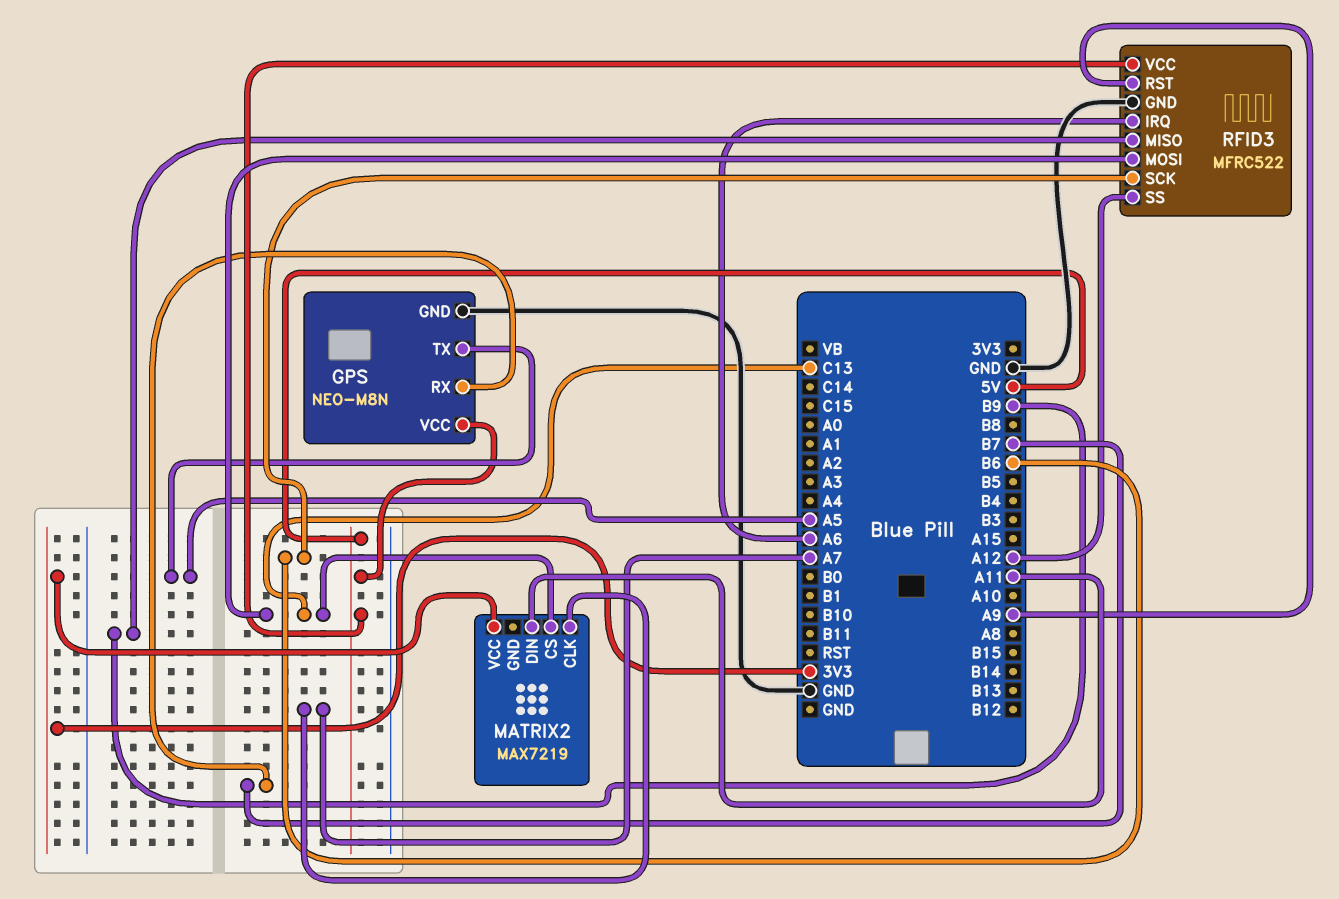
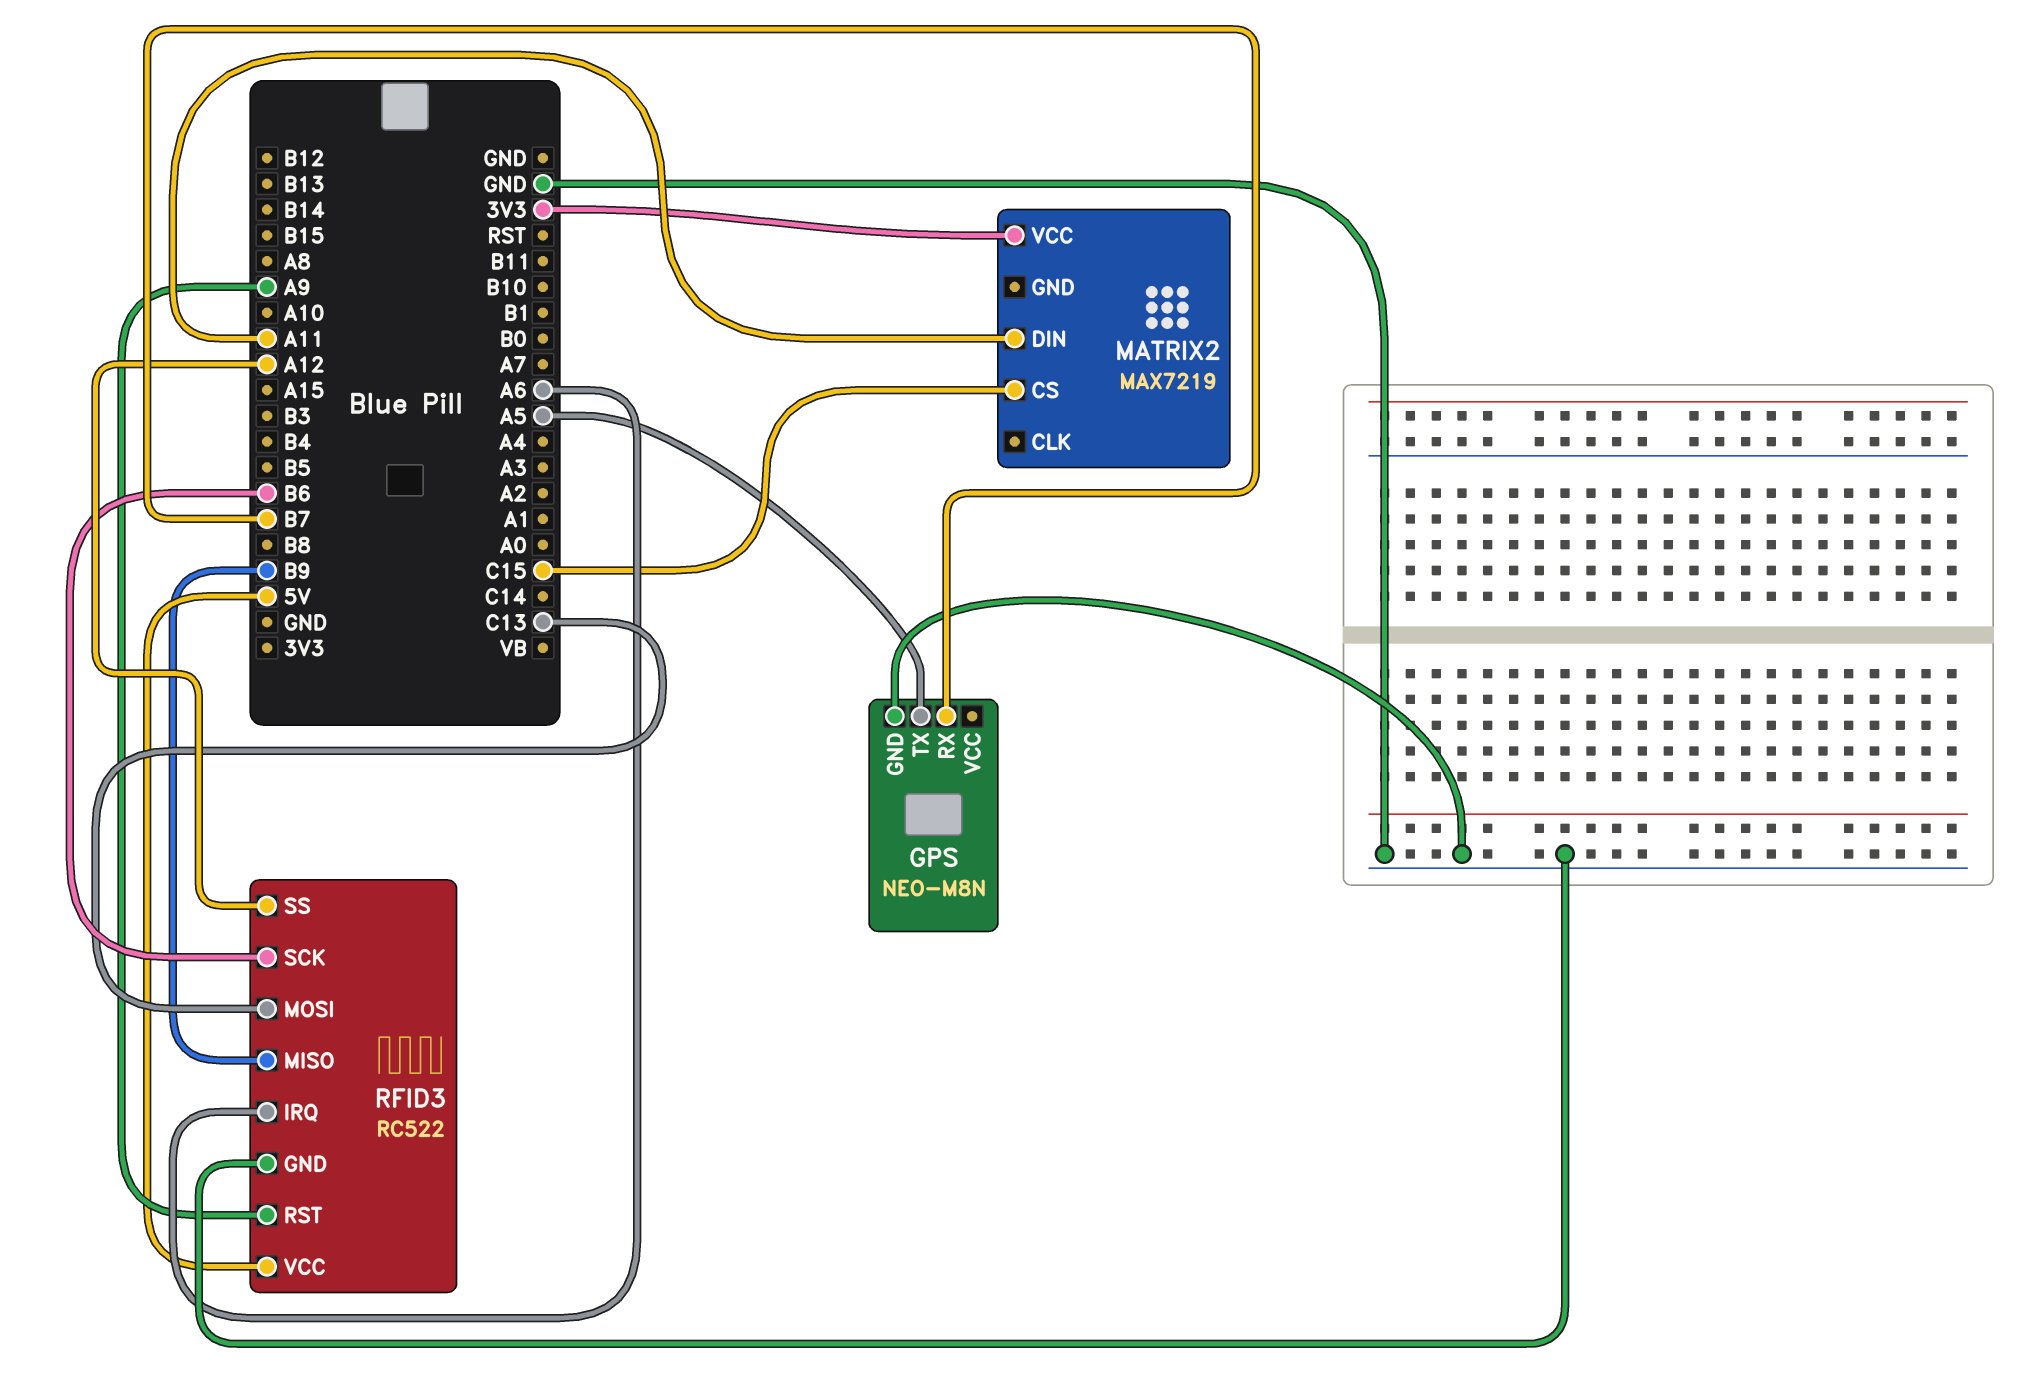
GPS pin VCC: 5V -> none
MATRIX2 pin CLK: A7 -> none
MATRIX2 pin CS: C13 -> C15
RFID3: MFRC522 -> RC522

